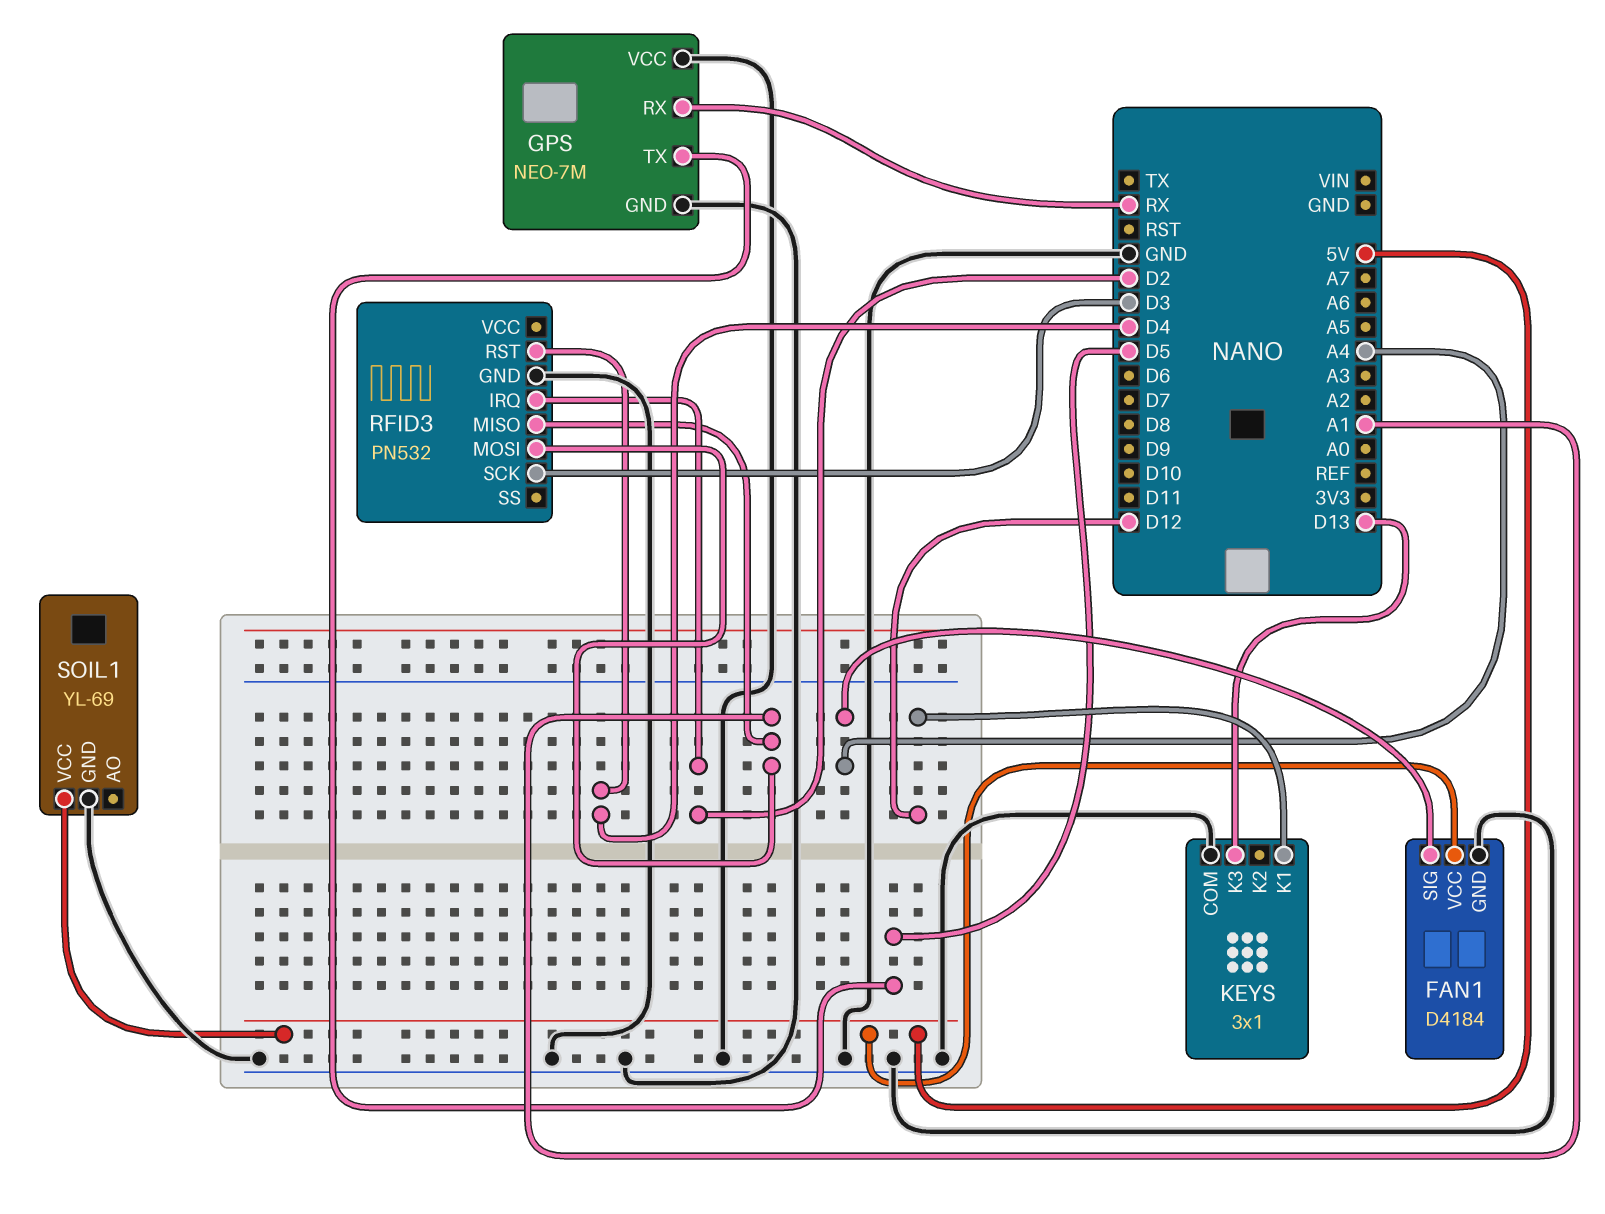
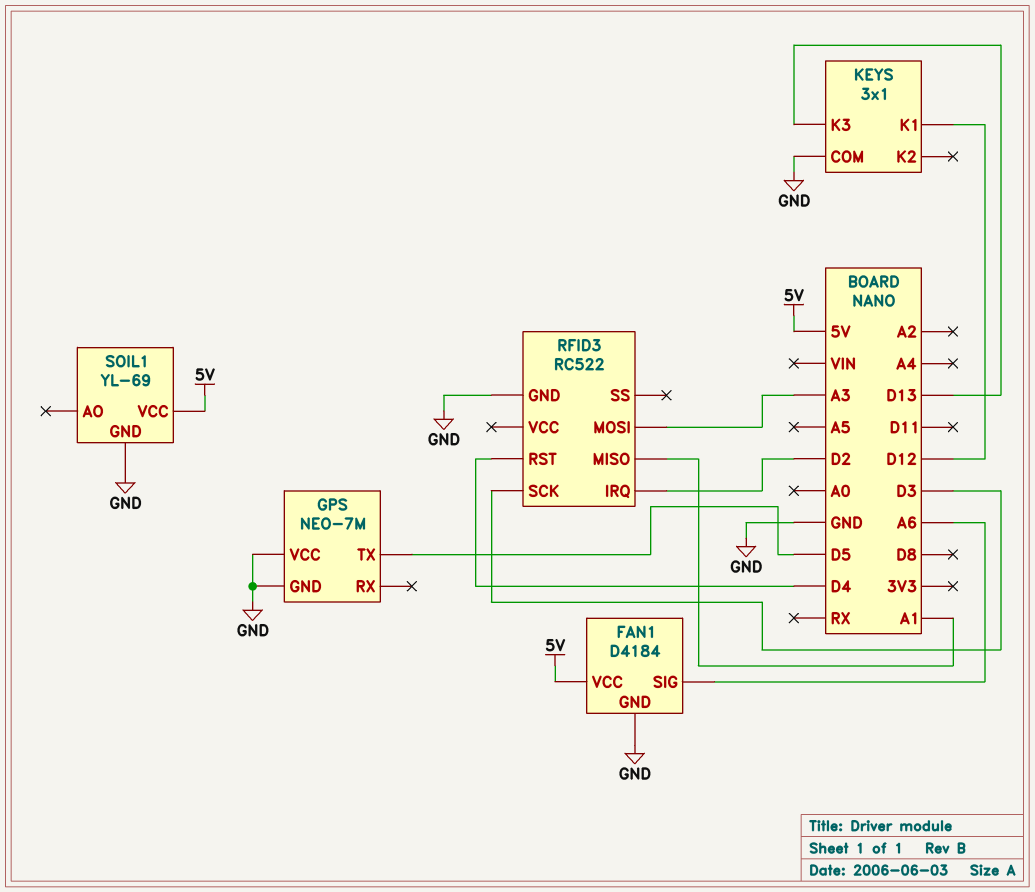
FAN1 pin SIG: A4 -> A6
GPS pin RX: RX -> none
RFID3: PN532 -> RC522
RFID3 pin MOSI: A1 -> A3

